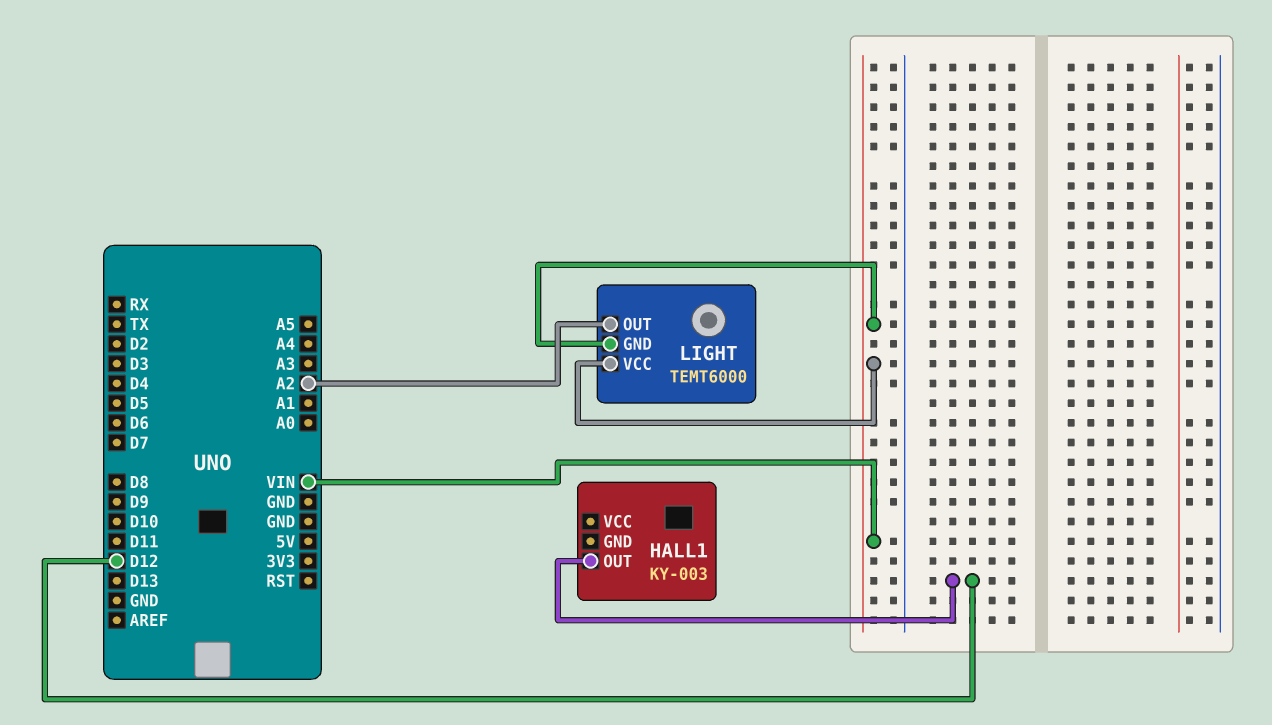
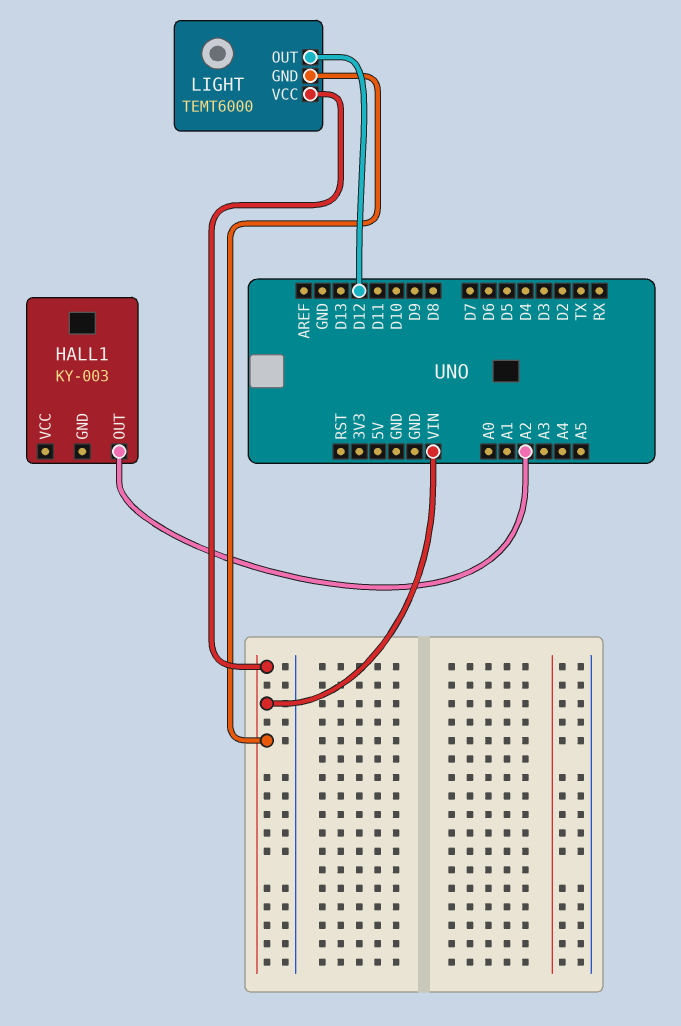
HALL1 pin OUT: D12 -> A2
LIGHT pin OUT: A2 -> D12

